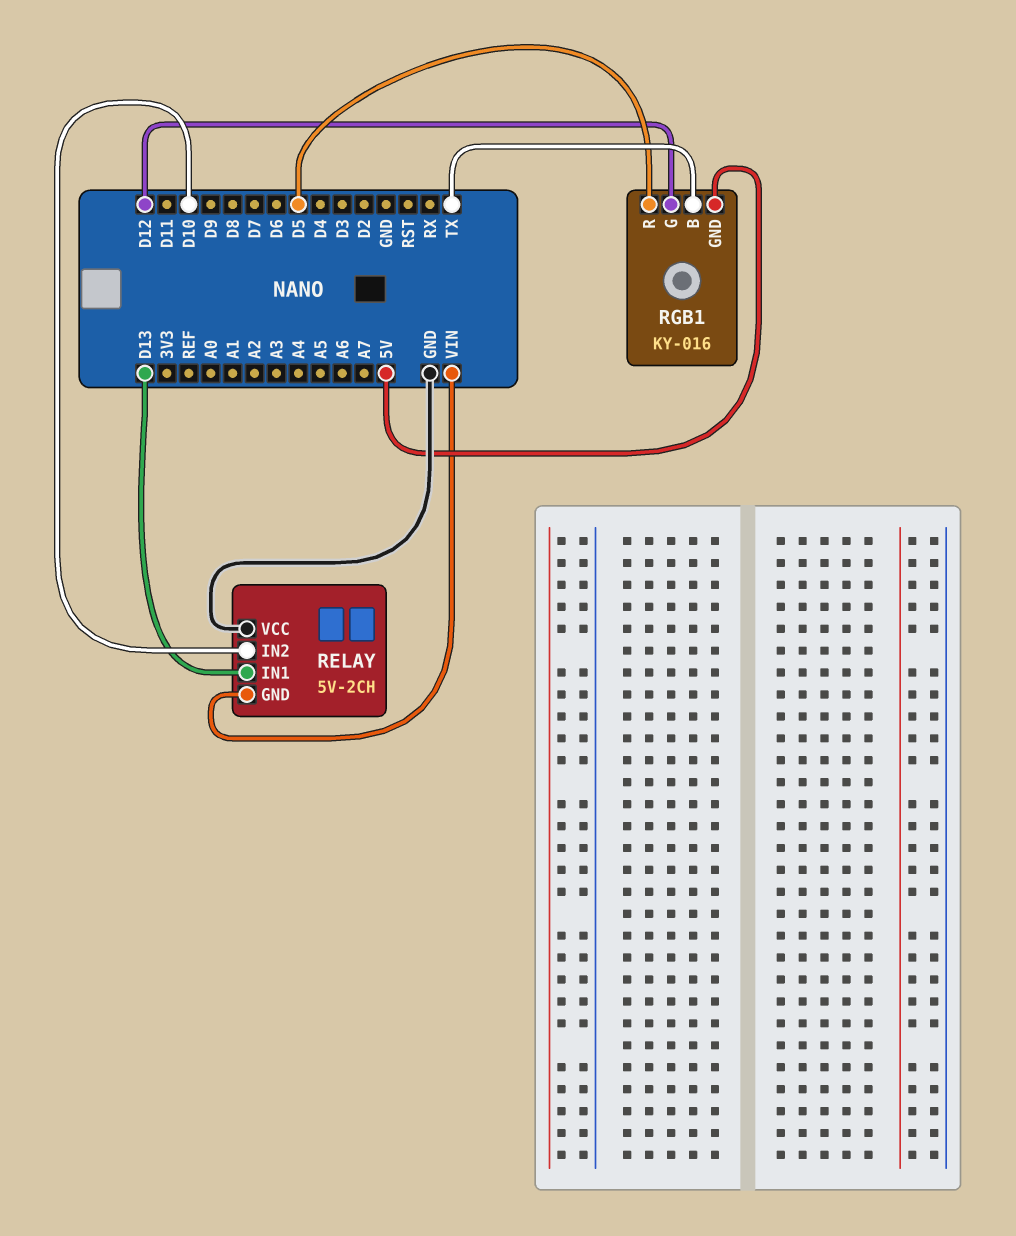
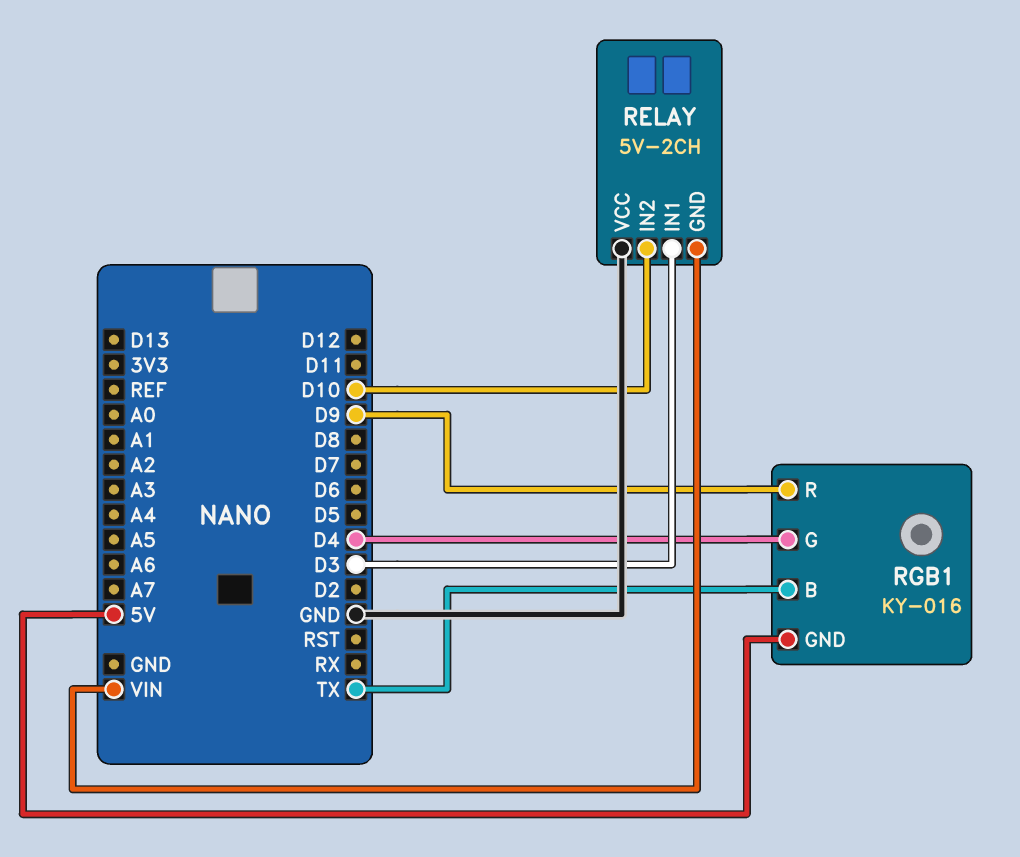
RELAY pin IN1: D13 -> D3
RGB1 pin G: D12 -> D4
RGB1 pin R: D5 -> D9

